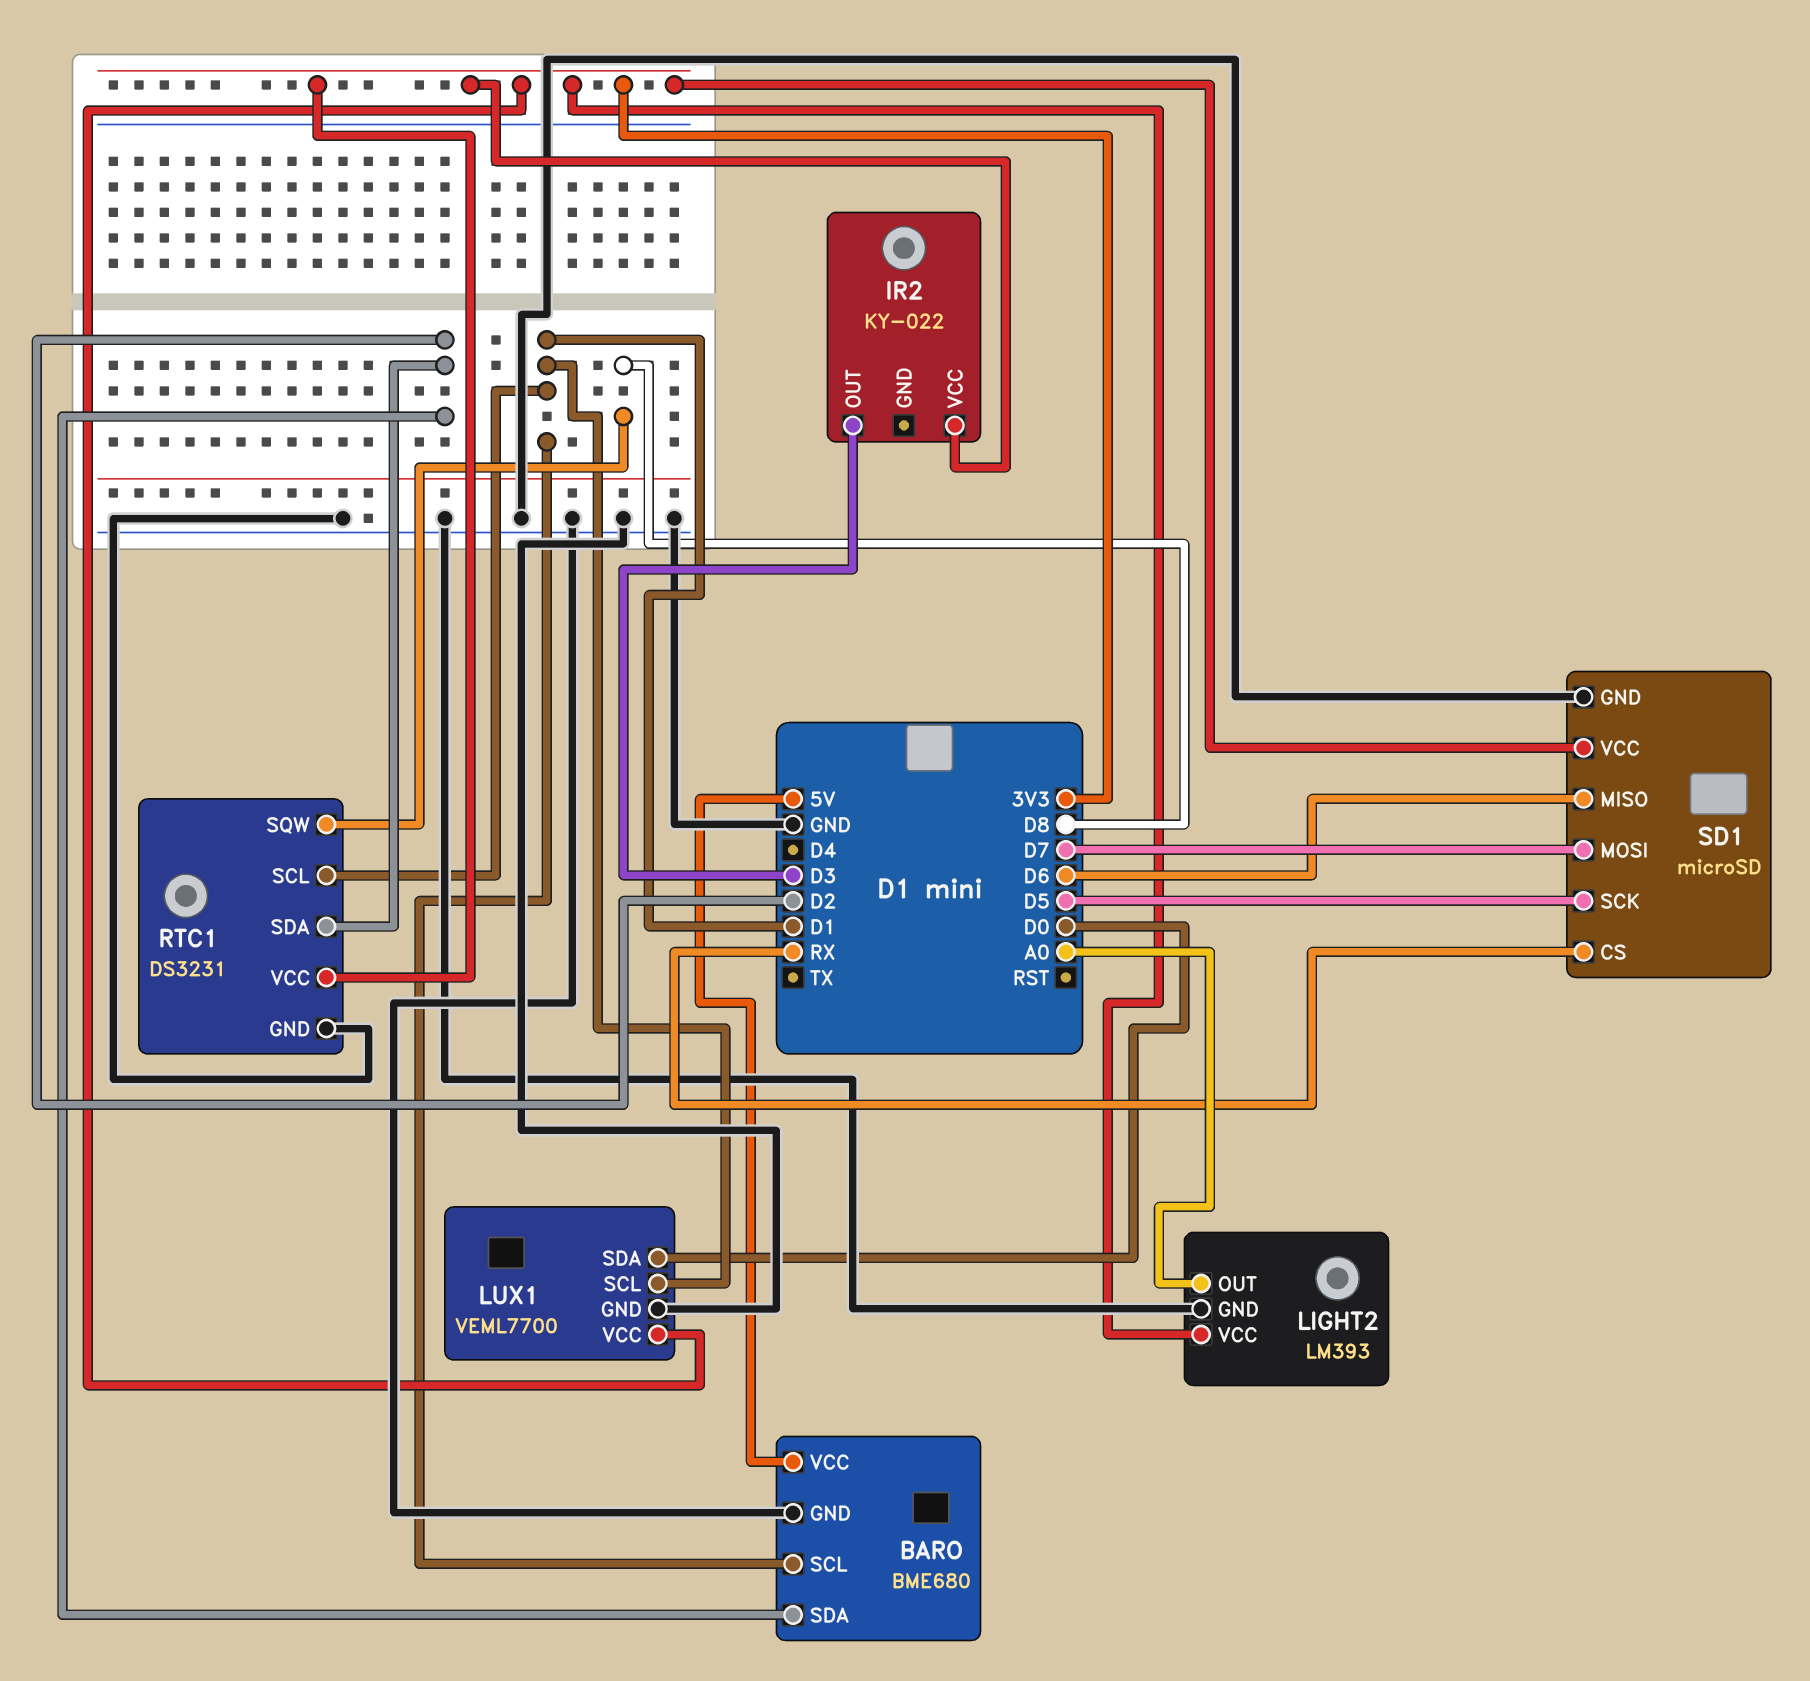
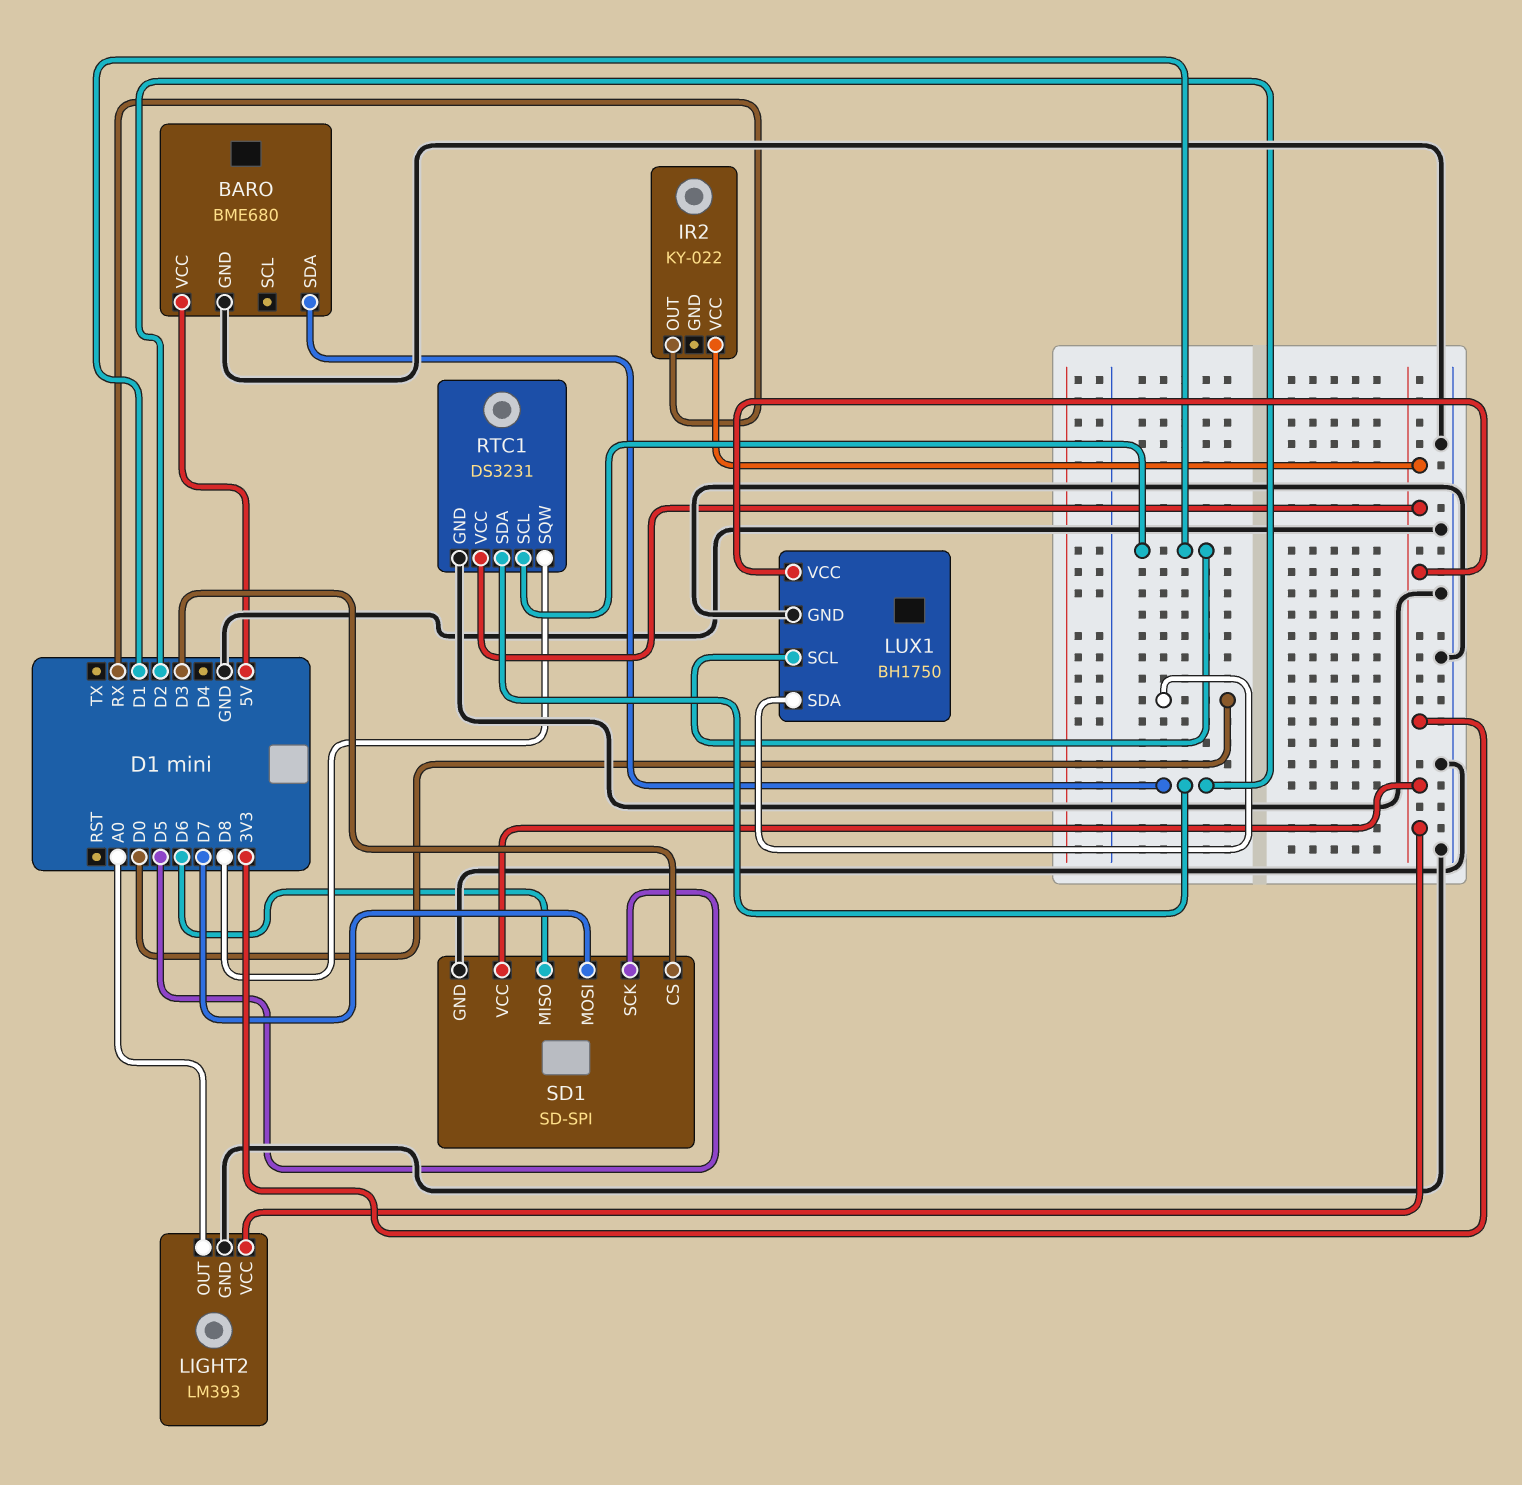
BARO pin SCL: D1 -> none
IR2 pin OUT: D3 -> RX
LUX1: VEML7700 -> BH1750
SD1: microSD -> SD-SPI
SD1 pin CS: RX -> D3

